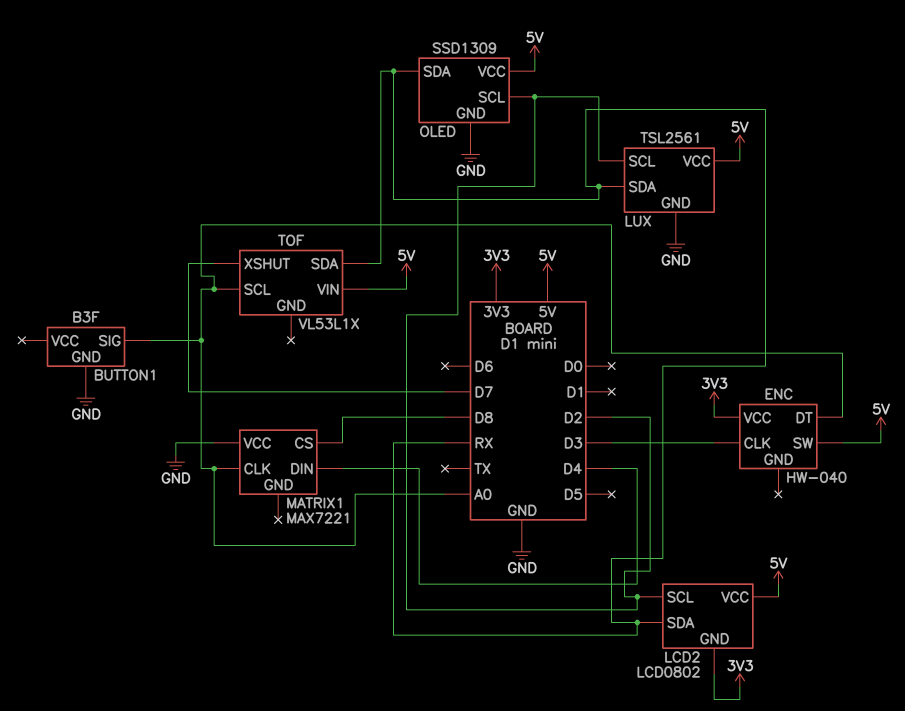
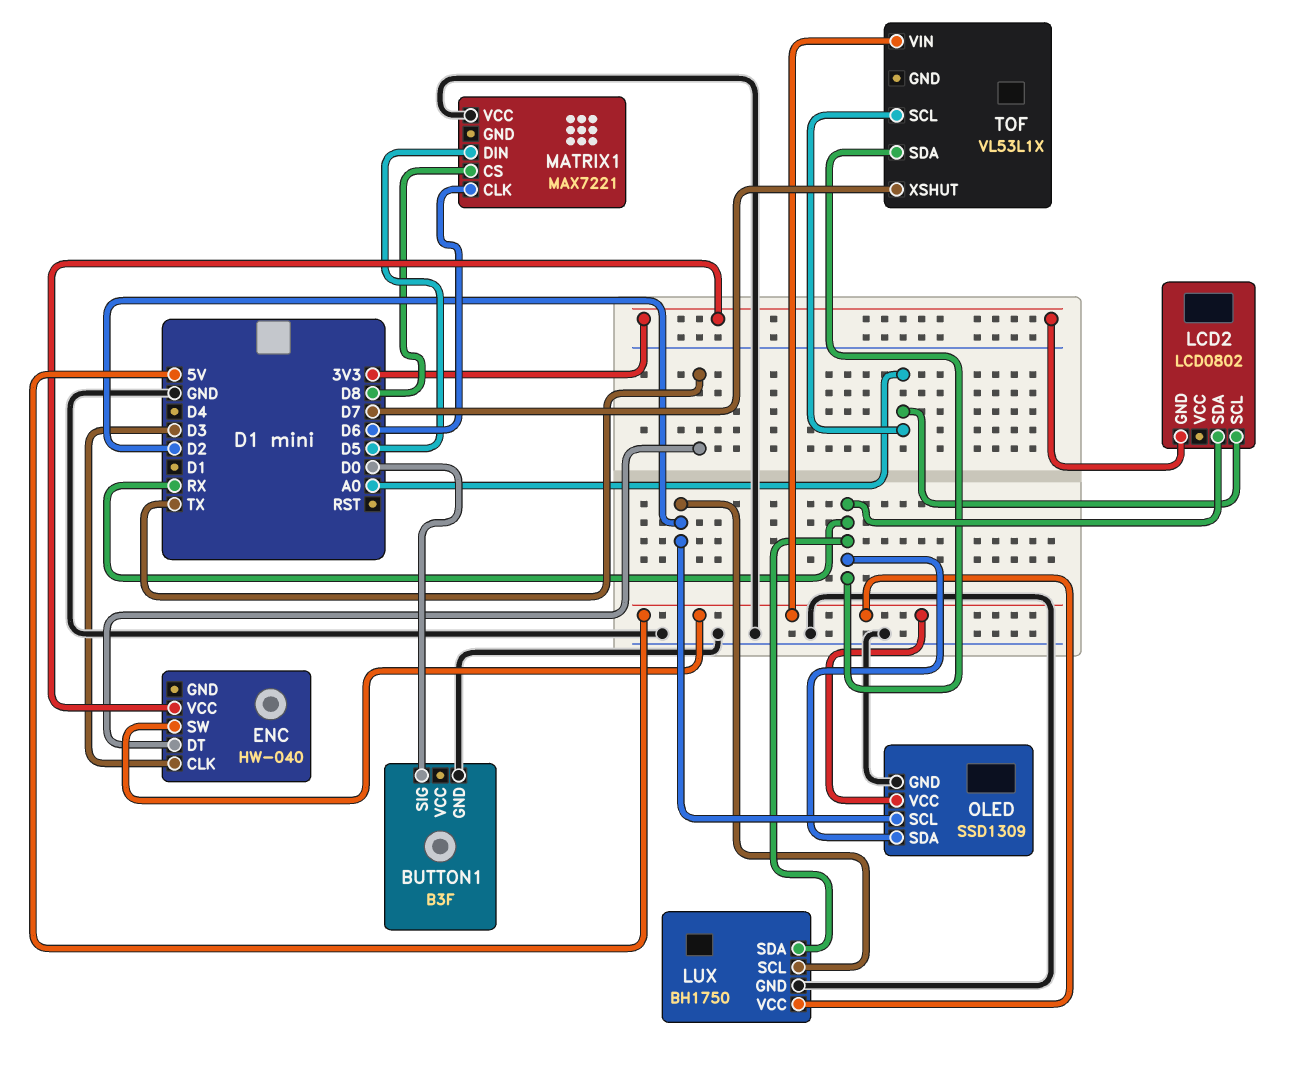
BUTTON1 pin SIG: A0 -> D0
ENC pin DT: A0 -> TX
LCD2 pin SCL: D2 -> A0
LCD2 pin VCC: 5V -> none
LUX: TSL2561 -> BH1750
MATRIX1 pin CLK: A0 -> D6
MATRIX1 pin DIN: D4 -> D5

